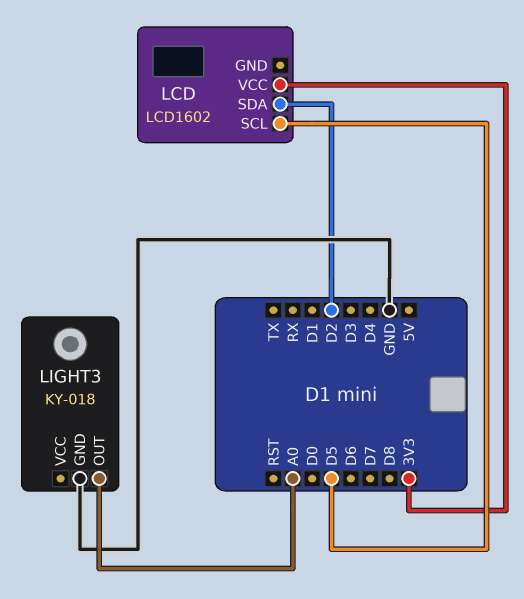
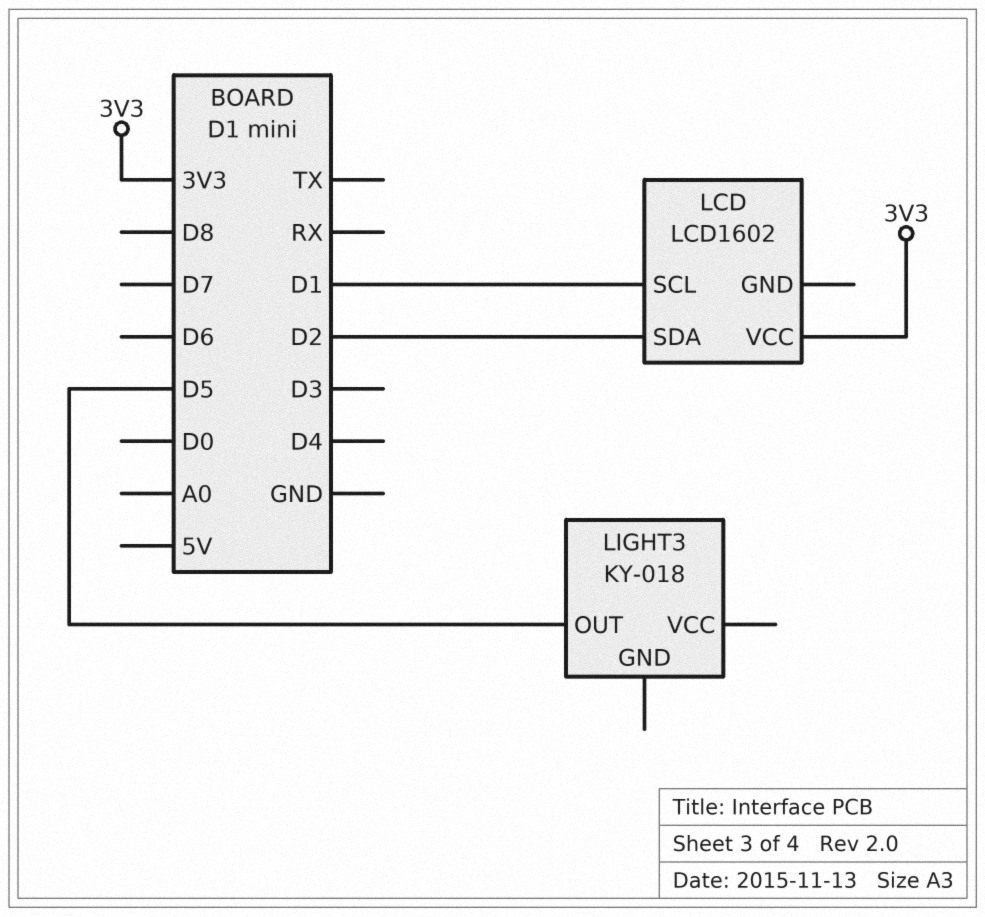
LCD pin SCL: D5 -> D1
LIGHT3 pin GND: GND -> none
LIGHT3 pin OUT: A0 -> D5

